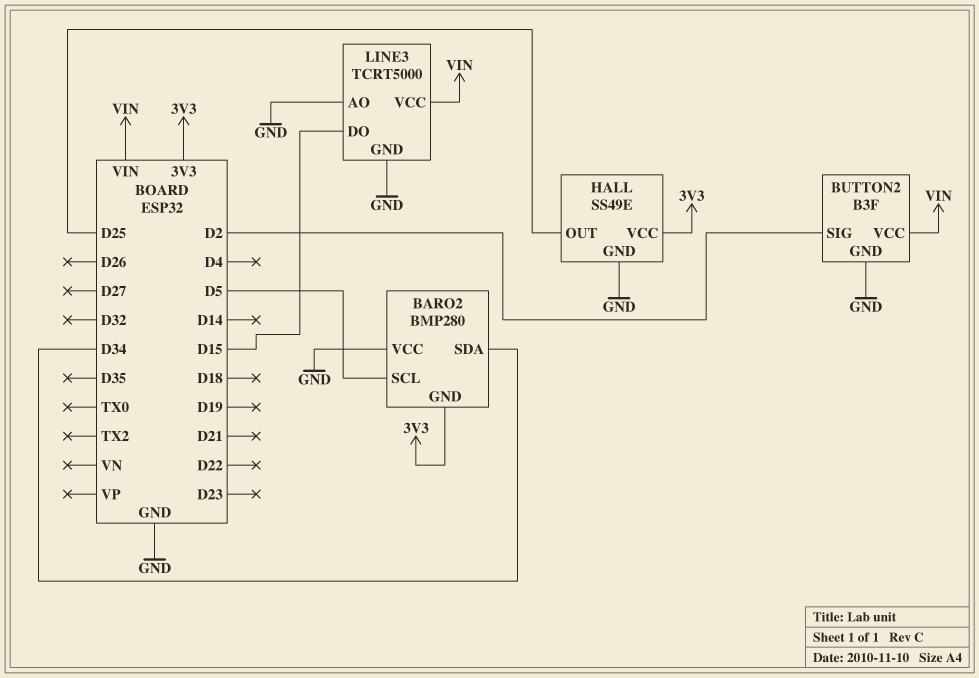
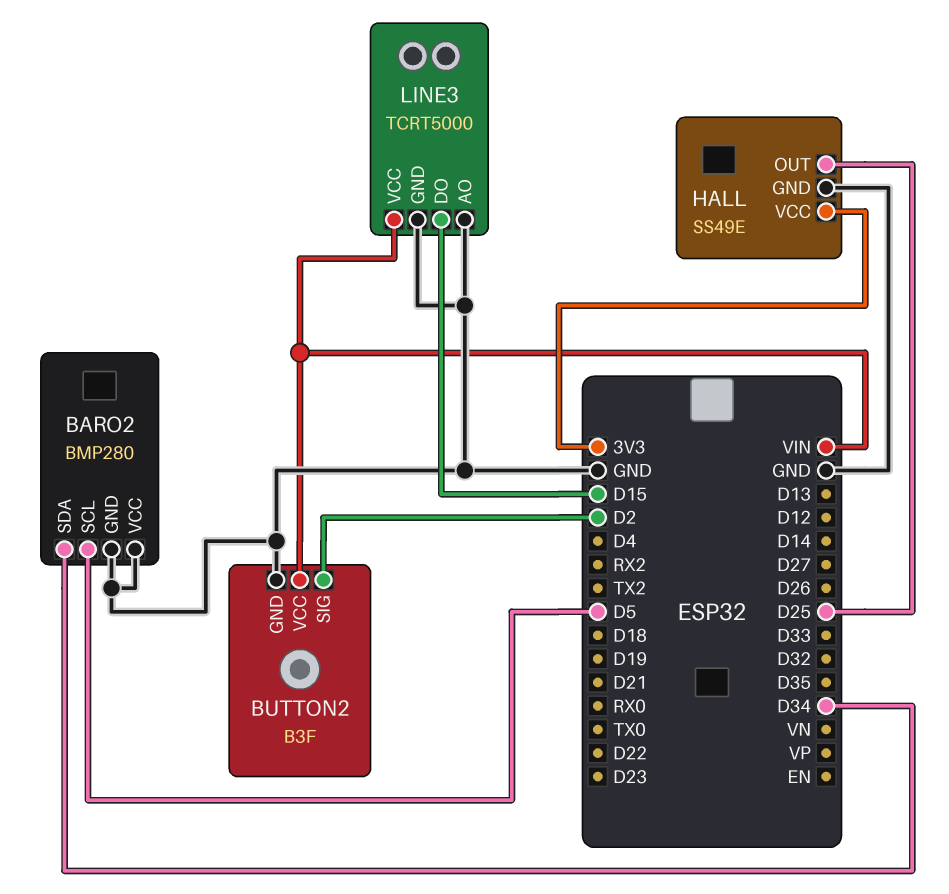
BARO2 pin GND: 3V3 -> GND

